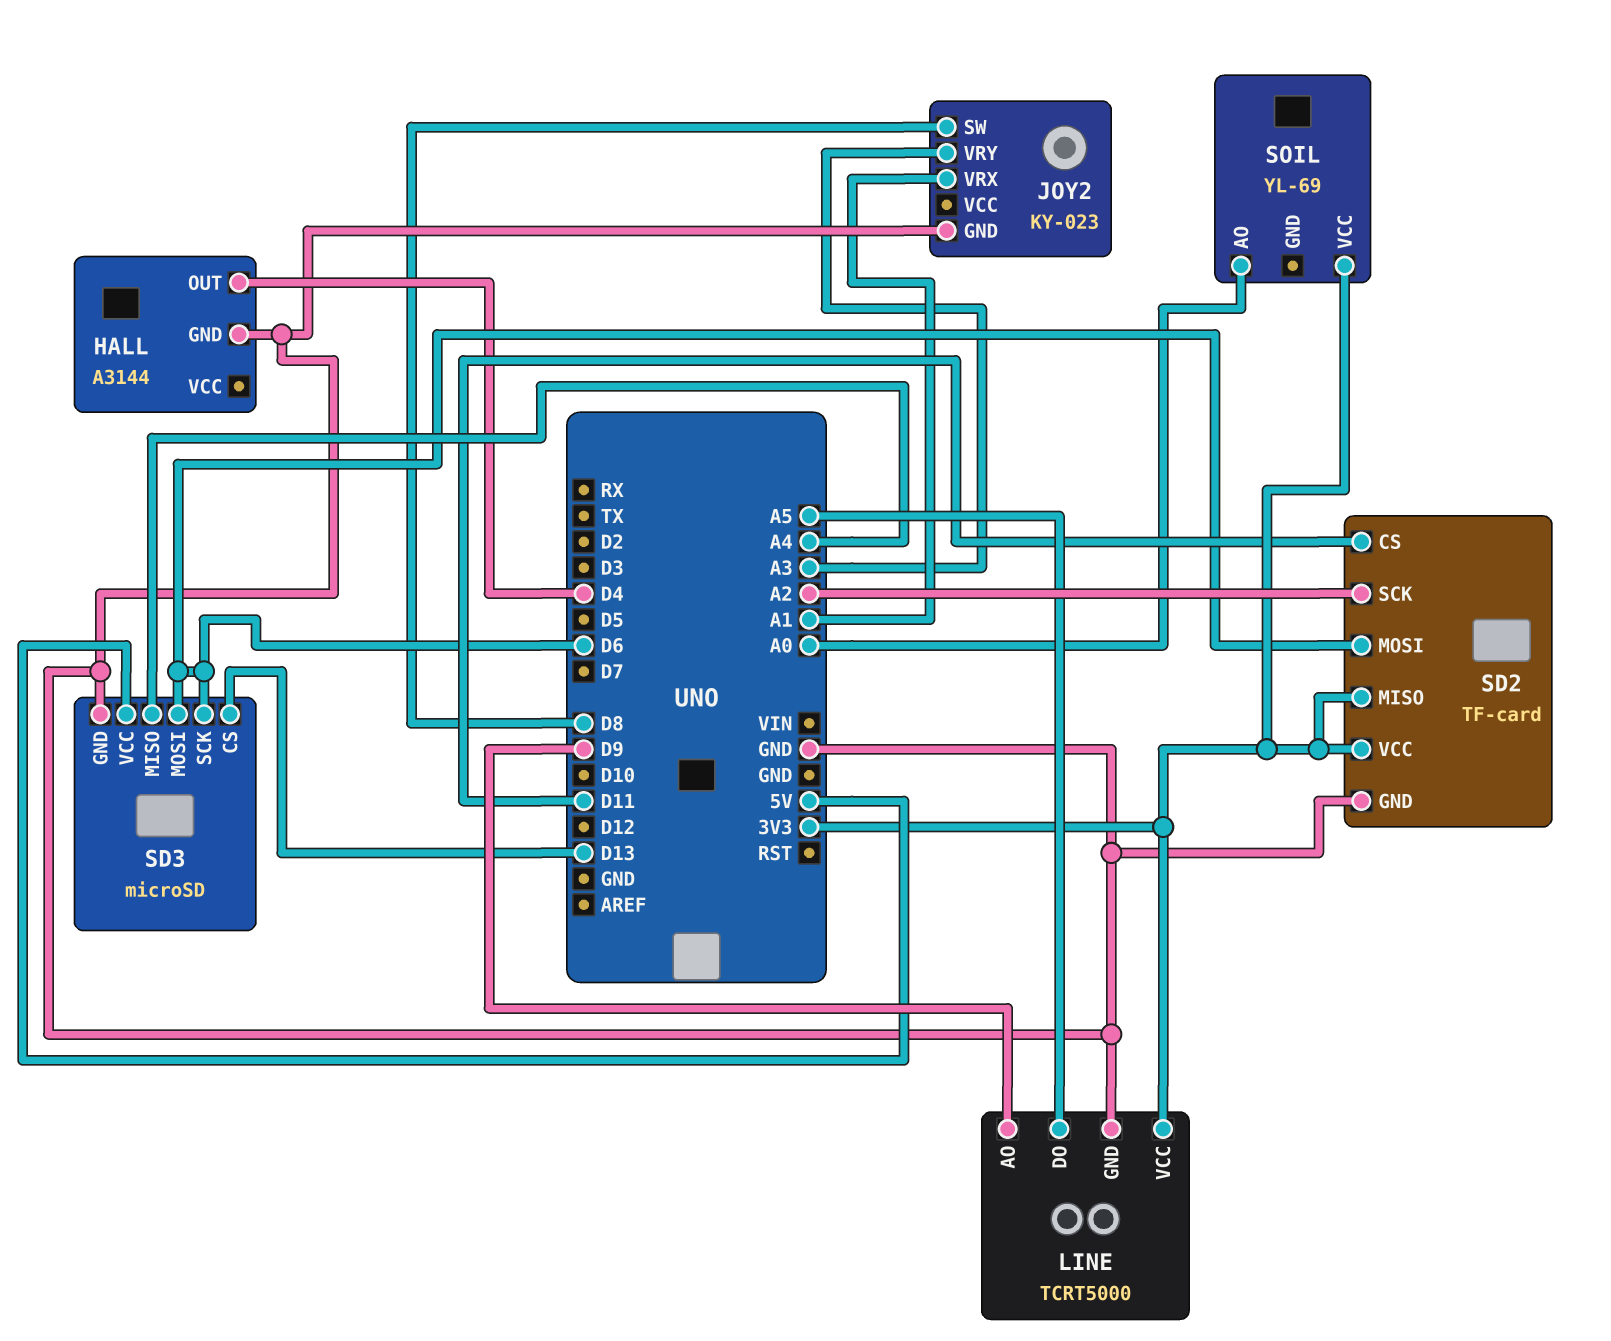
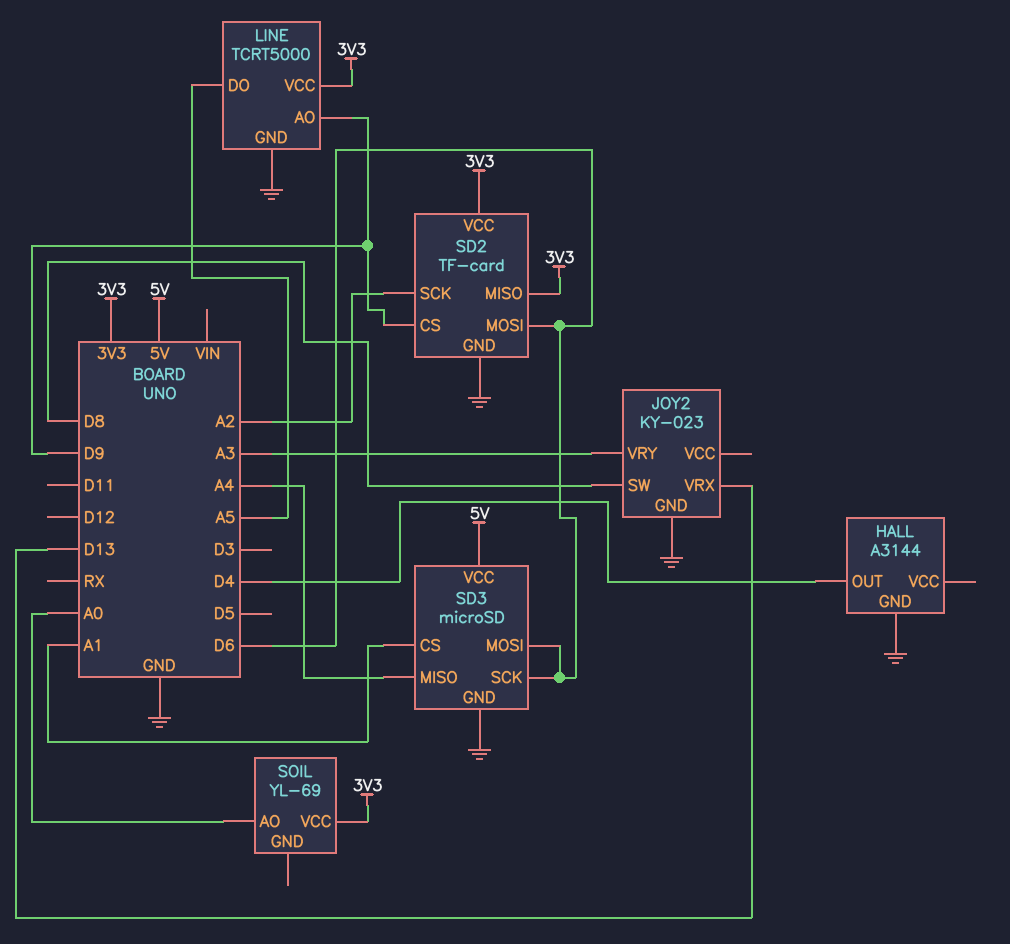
JOY2 pin VRX: A1 -> D13
SD2 pin CS: D11 -> D9
SD3 pin CS: D13 -> A1

